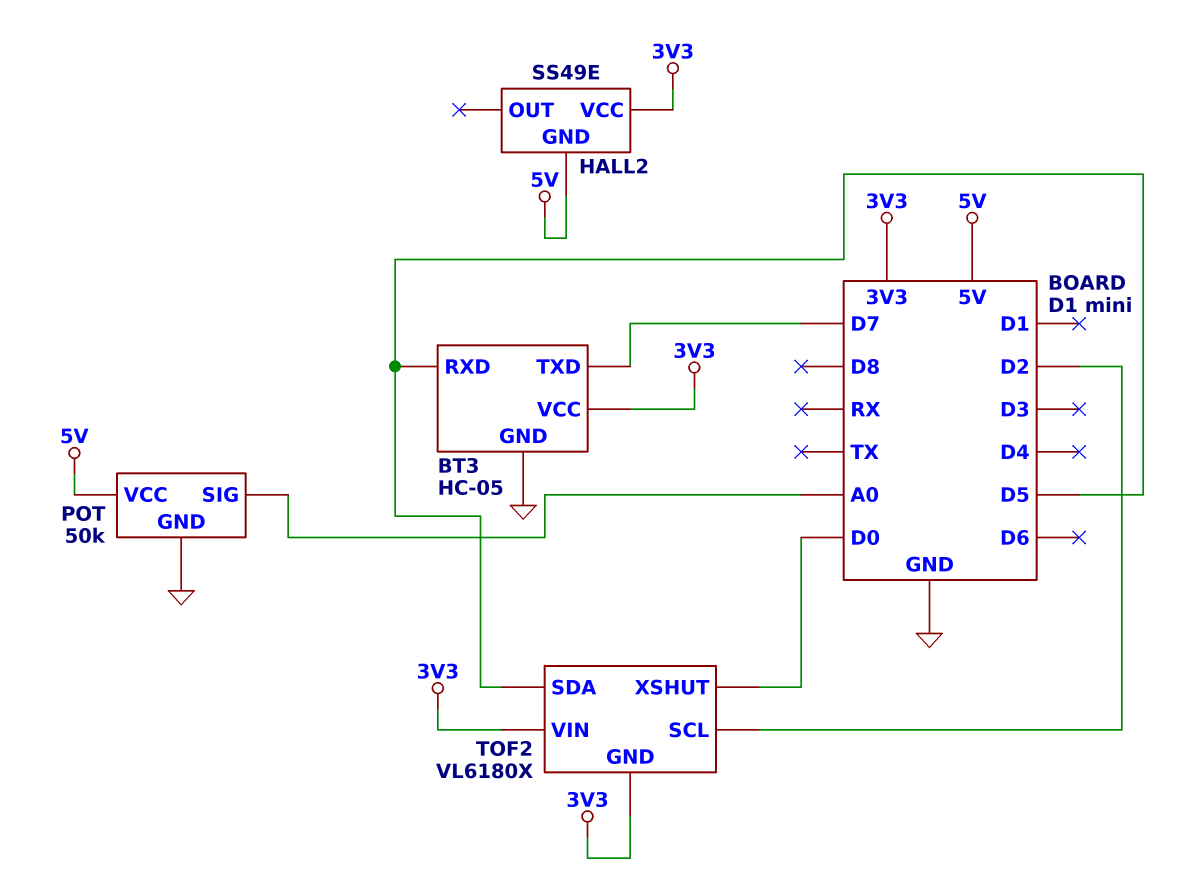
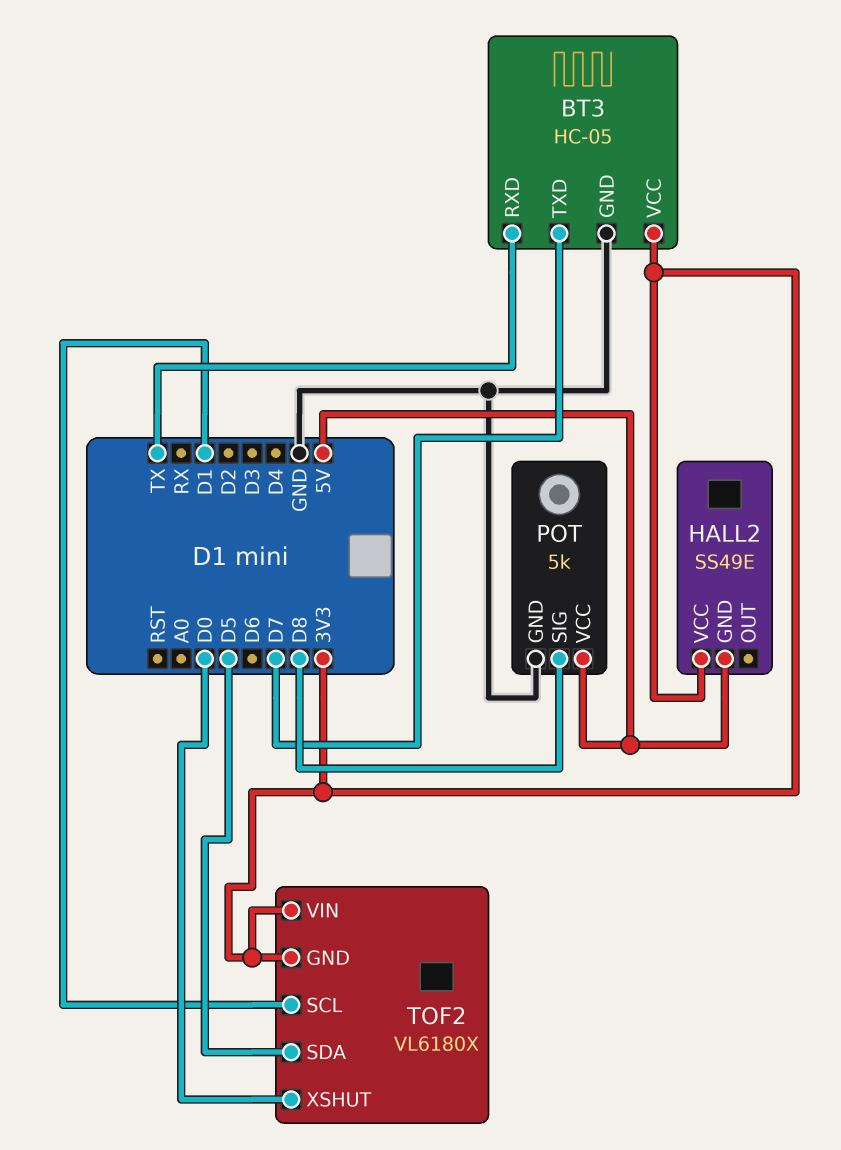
BT3 pin RXD: D5 -> TX
POT: 50k -> 5k
POT pin SIG: A0 -> D8
TOF2 pin SCL: D2 -> D1

